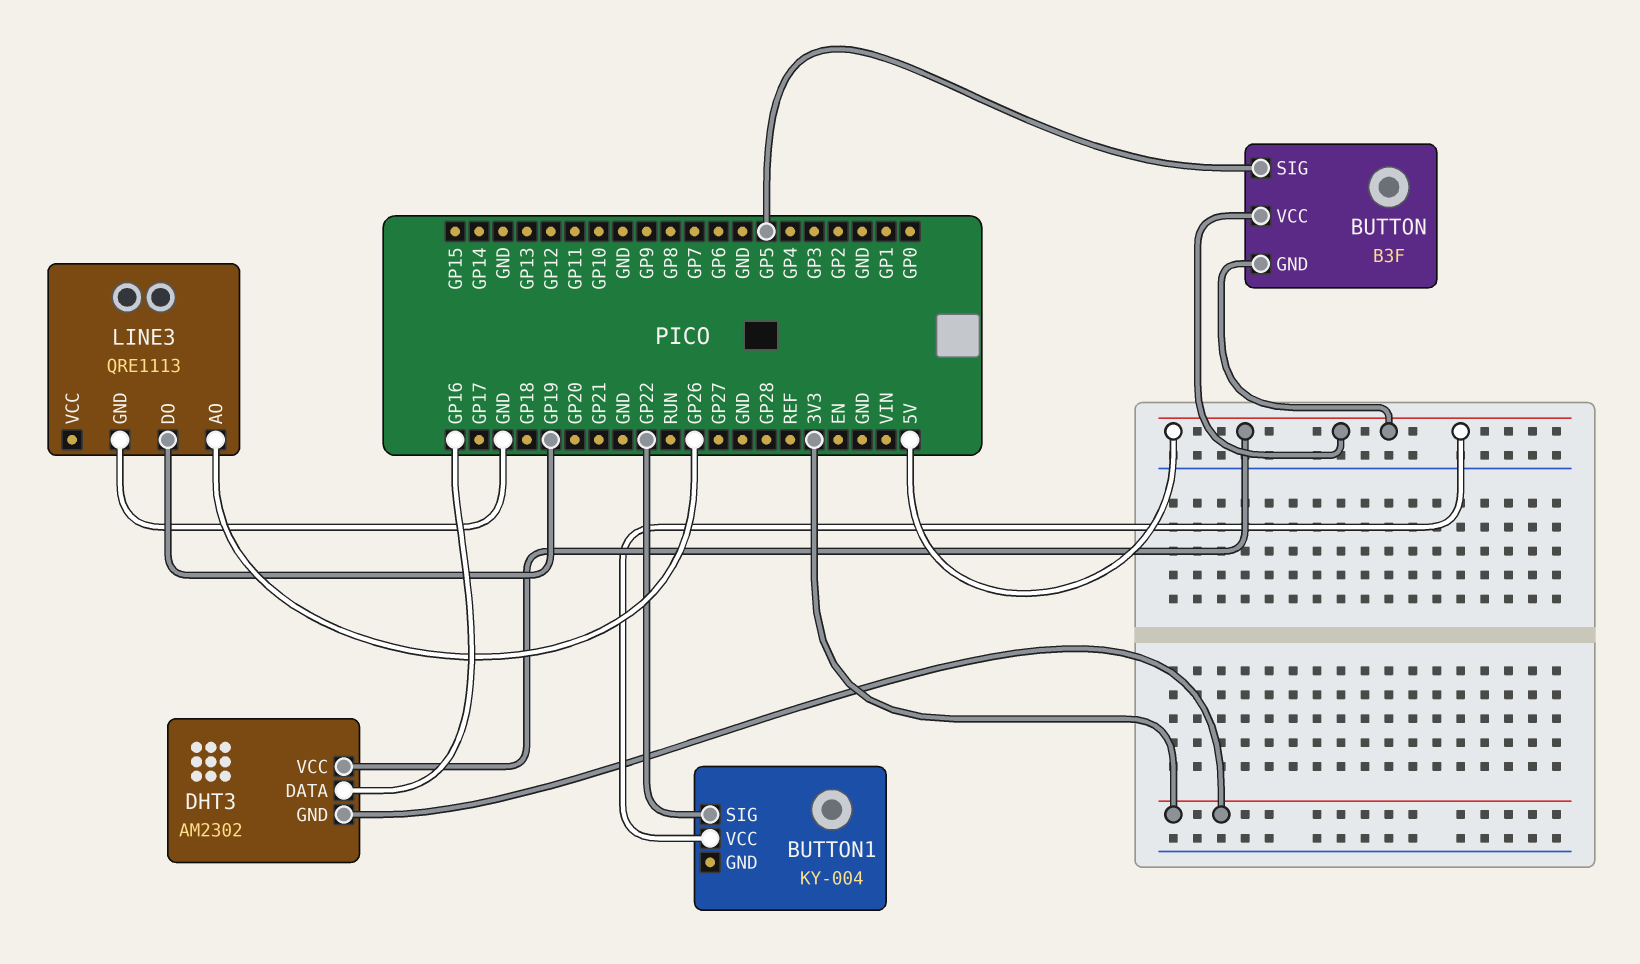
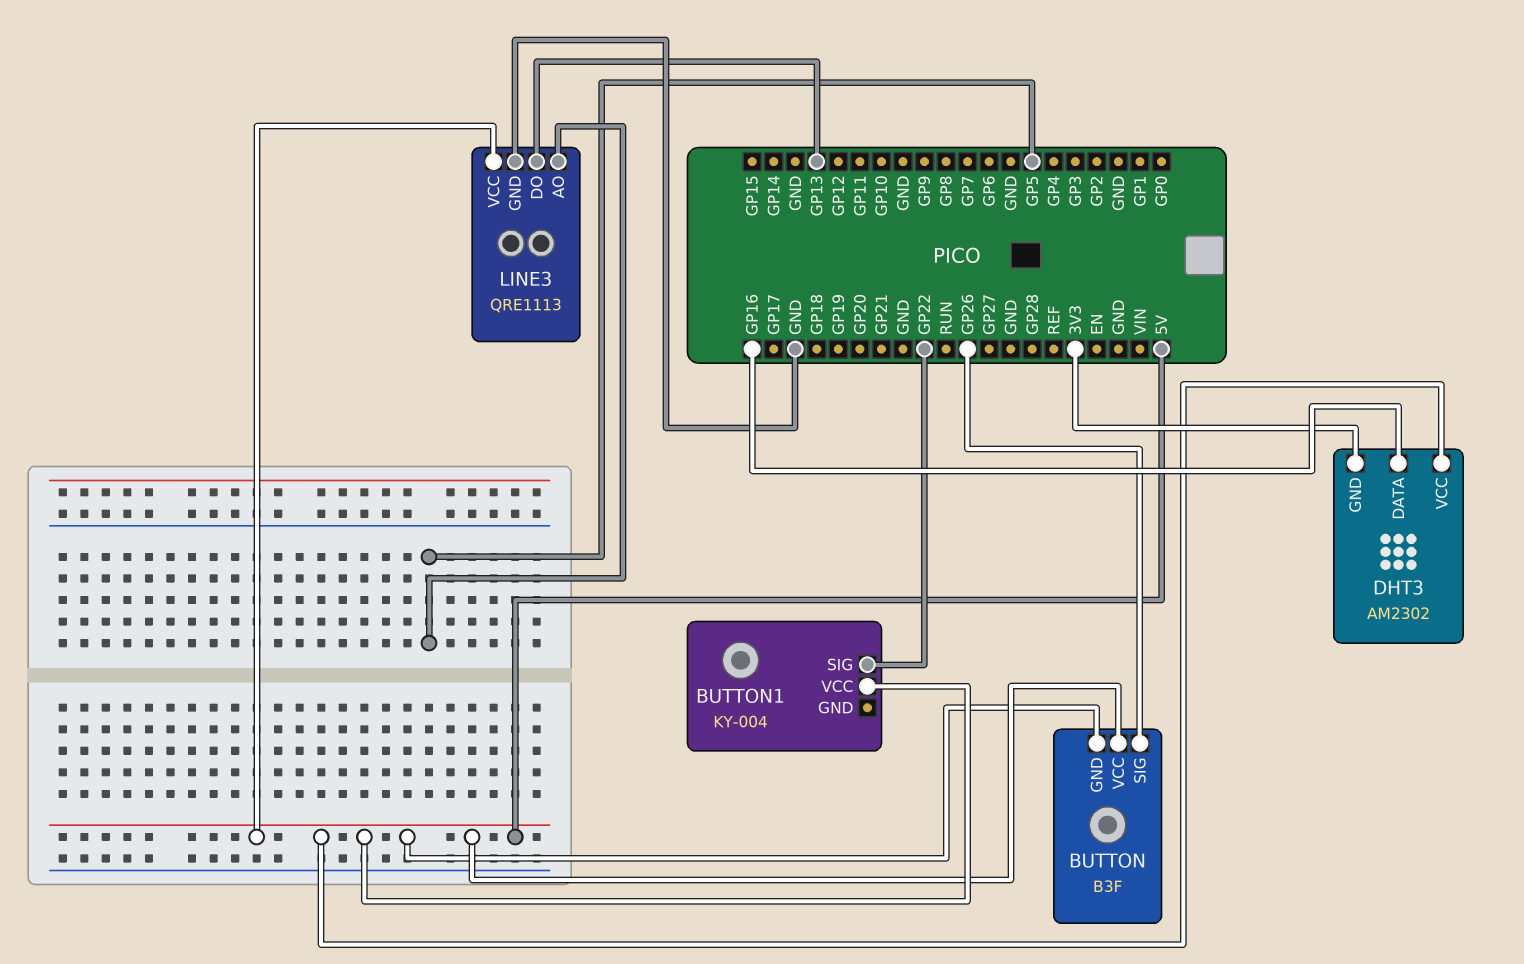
BUTTON pin SIG: GP5 -> GP26
LINE3 pin AO: GP26 -> GP5
LINE3 pin DO: GP19 -> GP13
LINE3 pin VCC: none -> 5V

